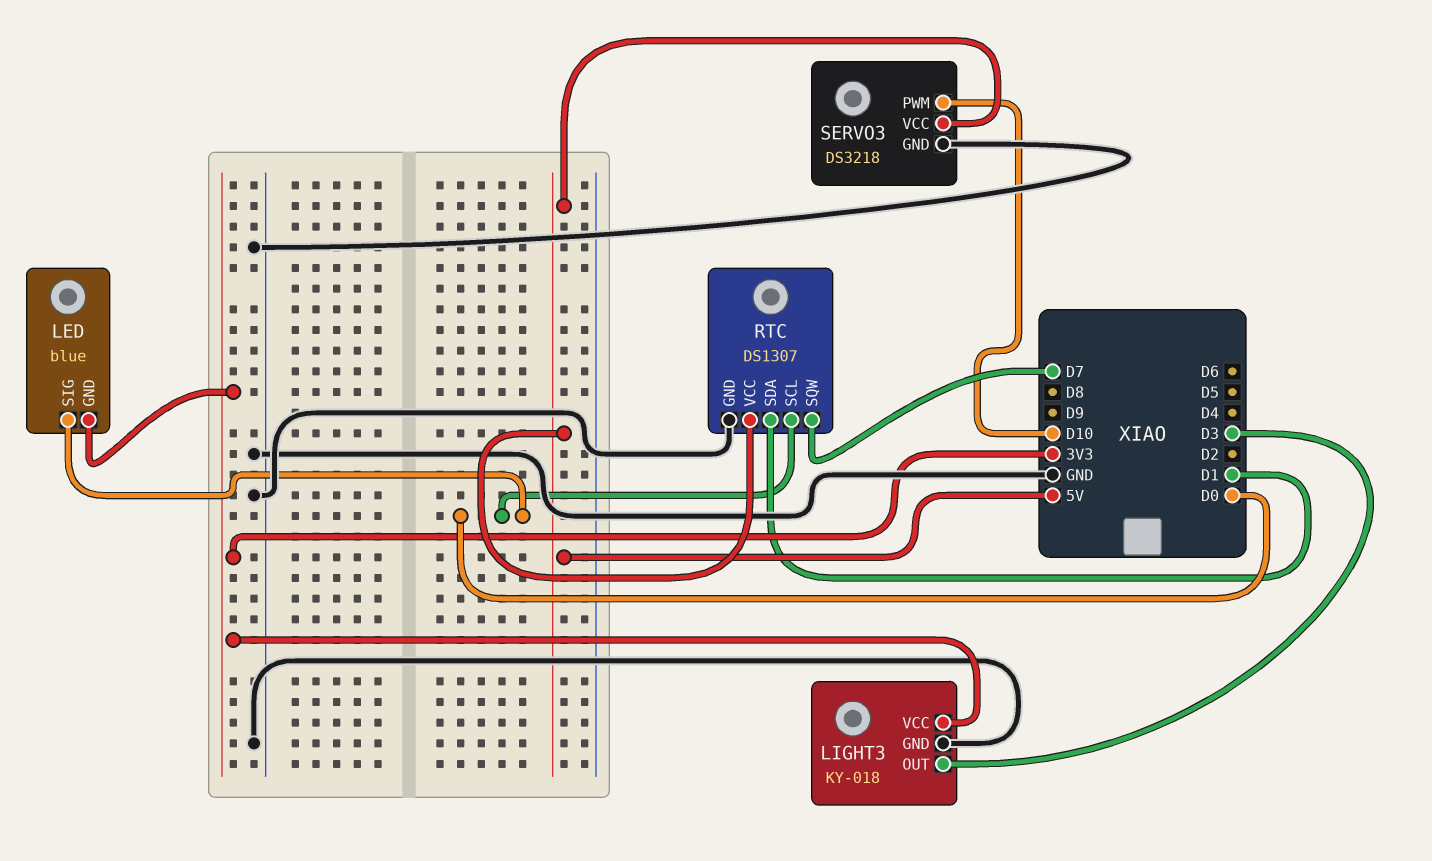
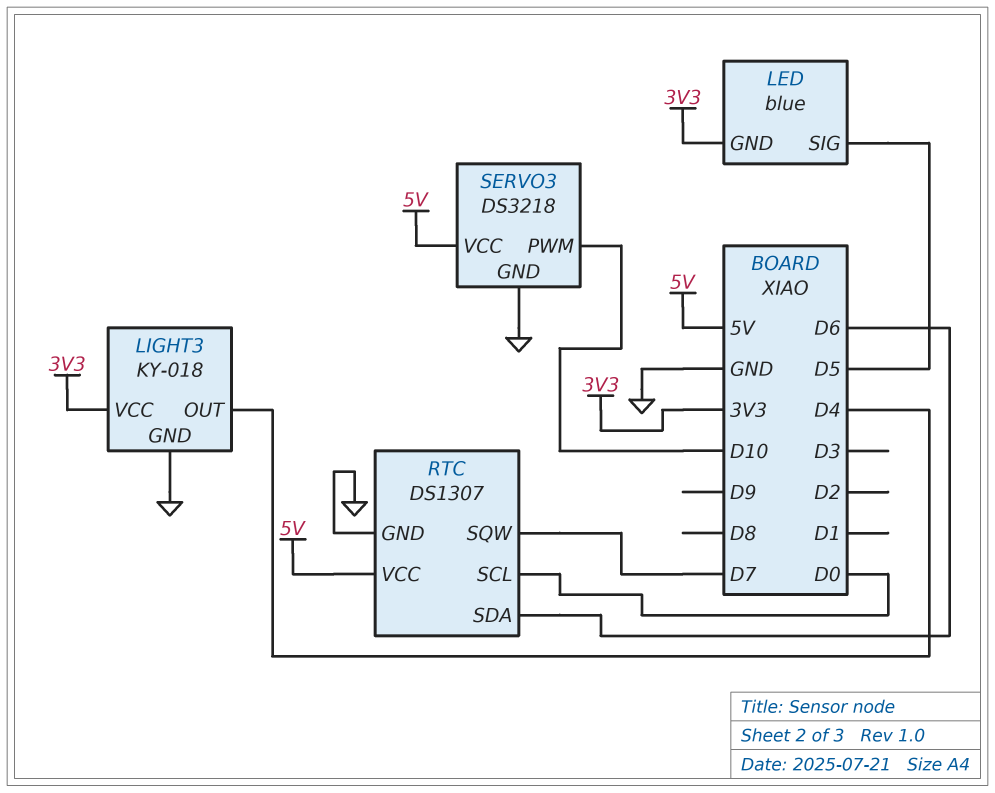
LED pin SIG: D0 -> D5
LIGHT3 pin OUT: D3 -> D4
RTC pin SDA: D1 -> D6

